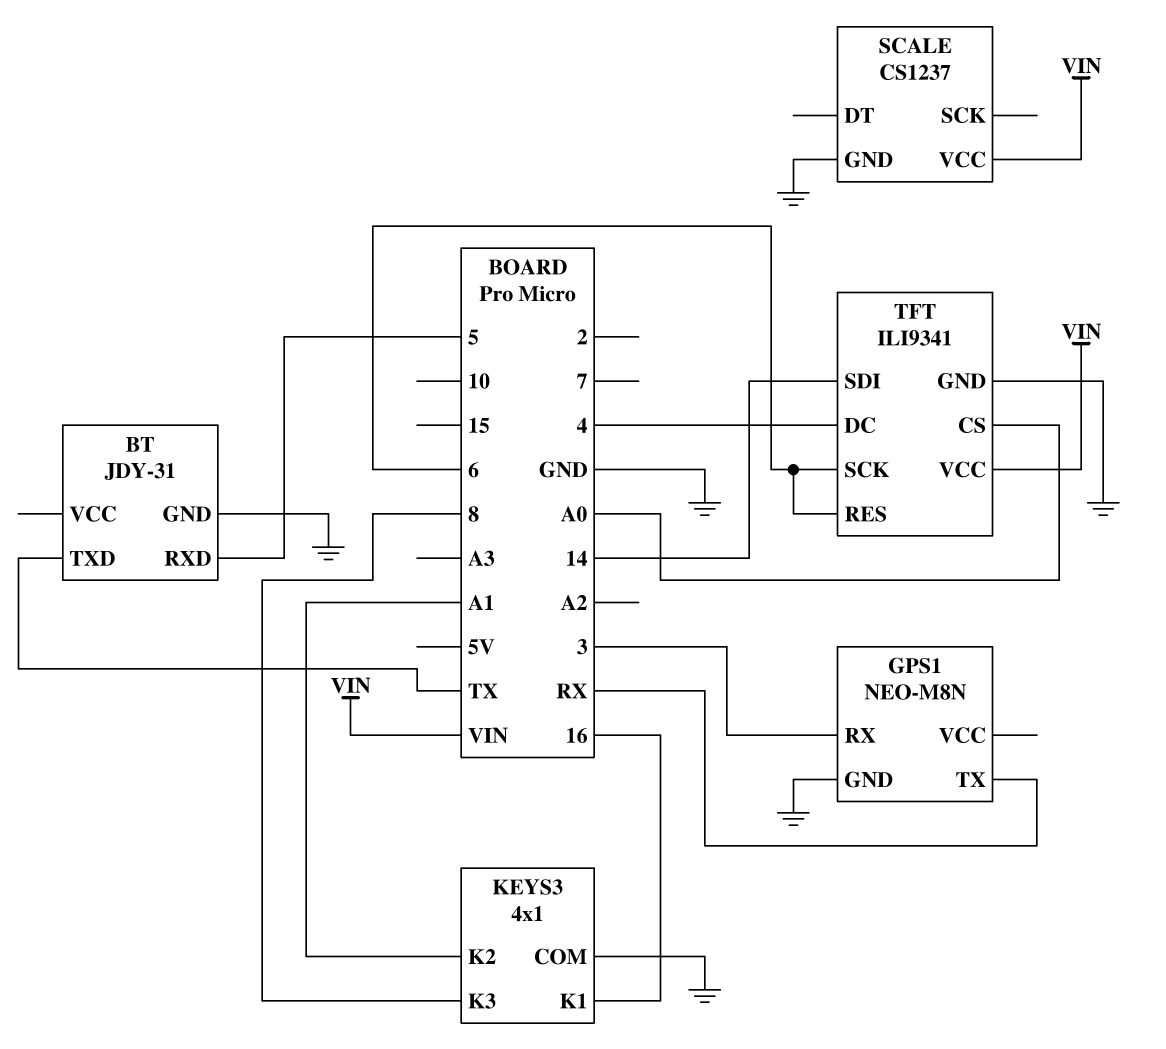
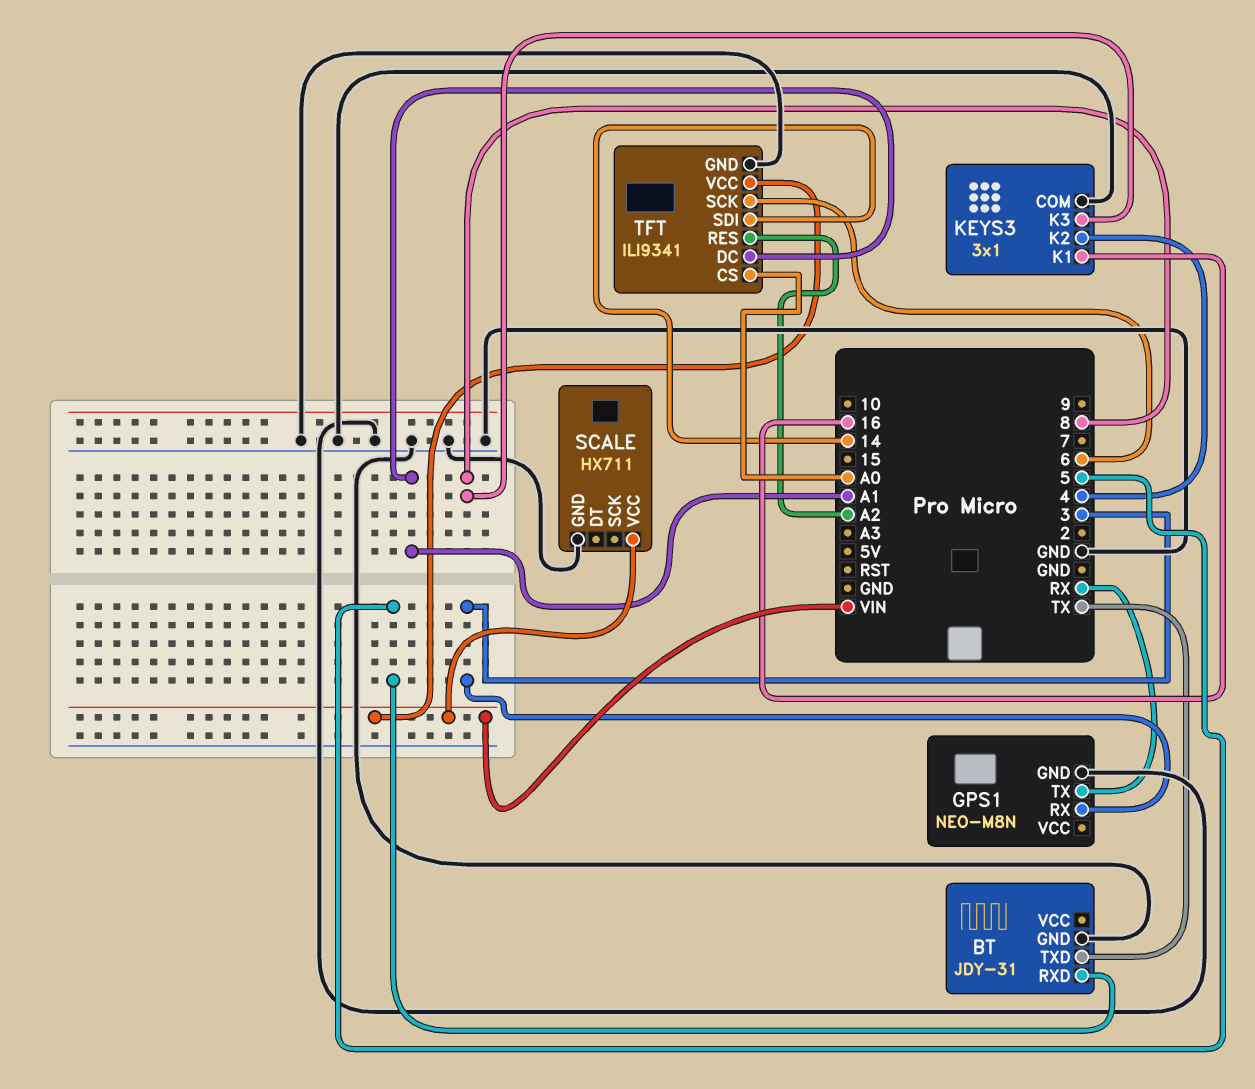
KEYS3: 4x1 -> 3x1
KEYS3 pin K2: A1 -> 4
SCALE: CS1237 -> HX711
TFT pin DC: 4 -> A1
TFT pin RES: 6 -> A2

